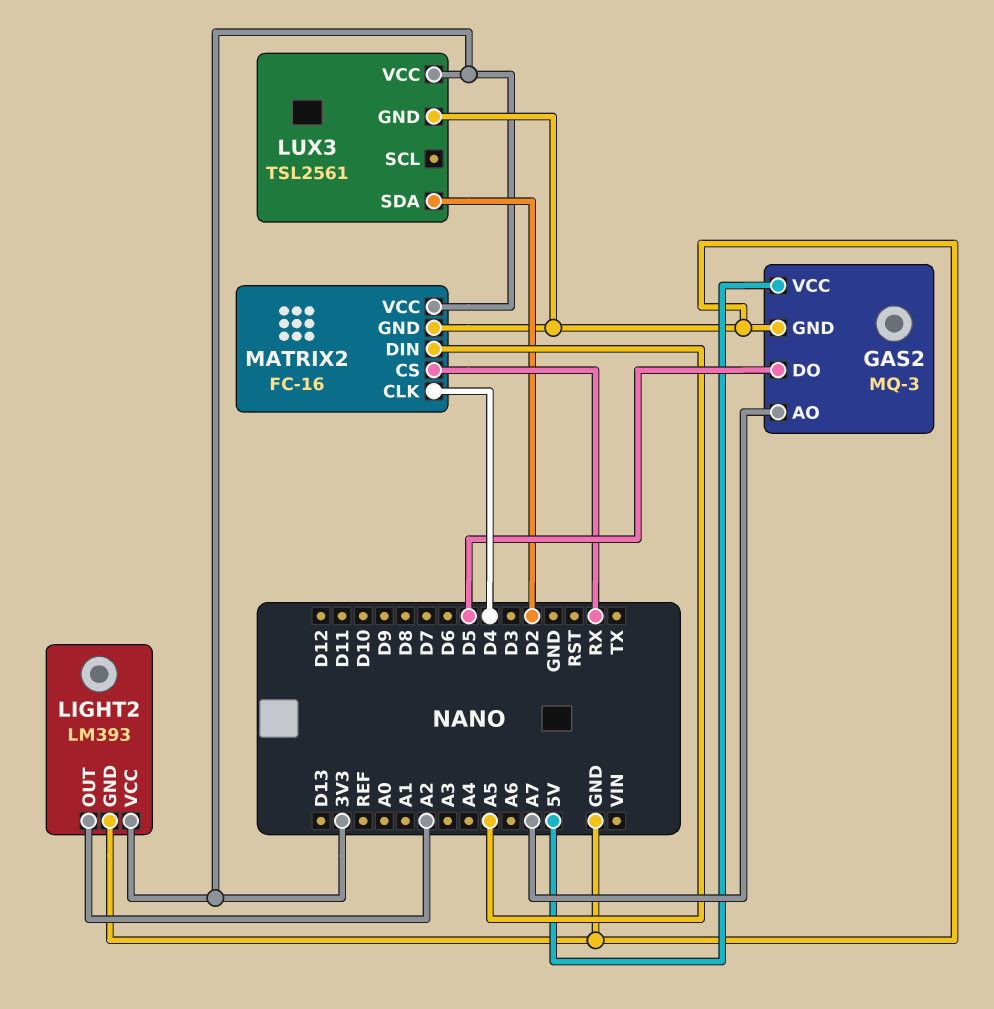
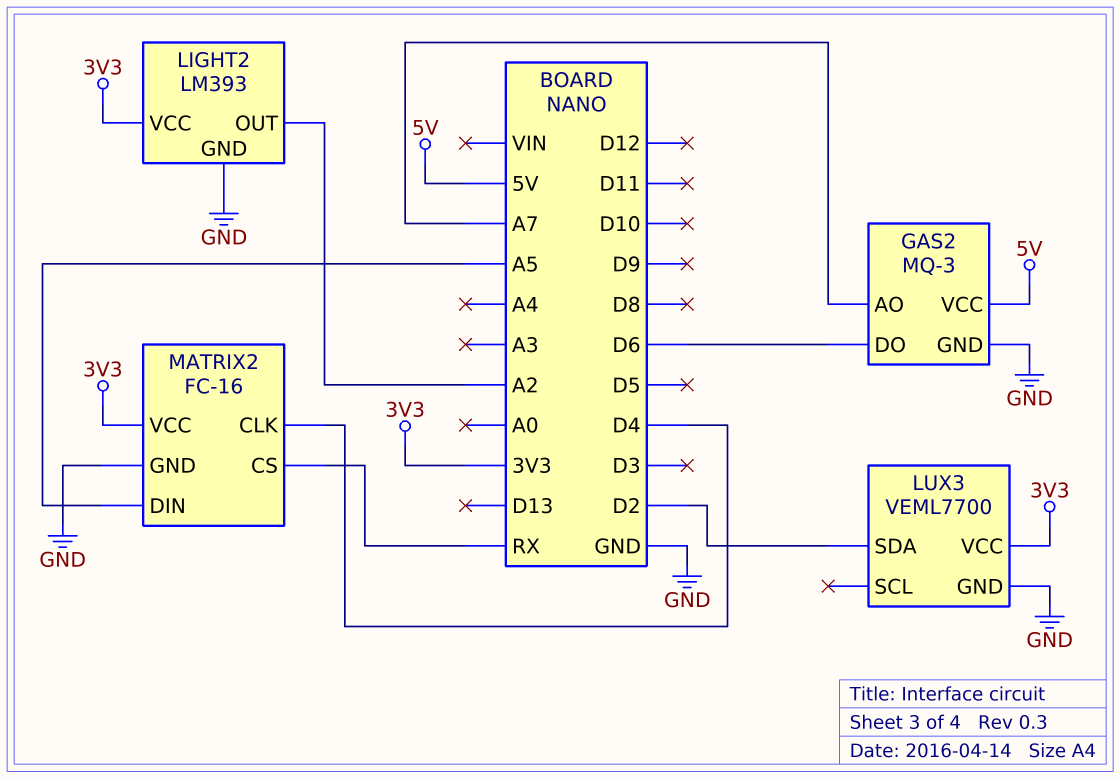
GAS2 pin DO: D5 -> D6
LUX3: TSL2561 -> VEML7700

